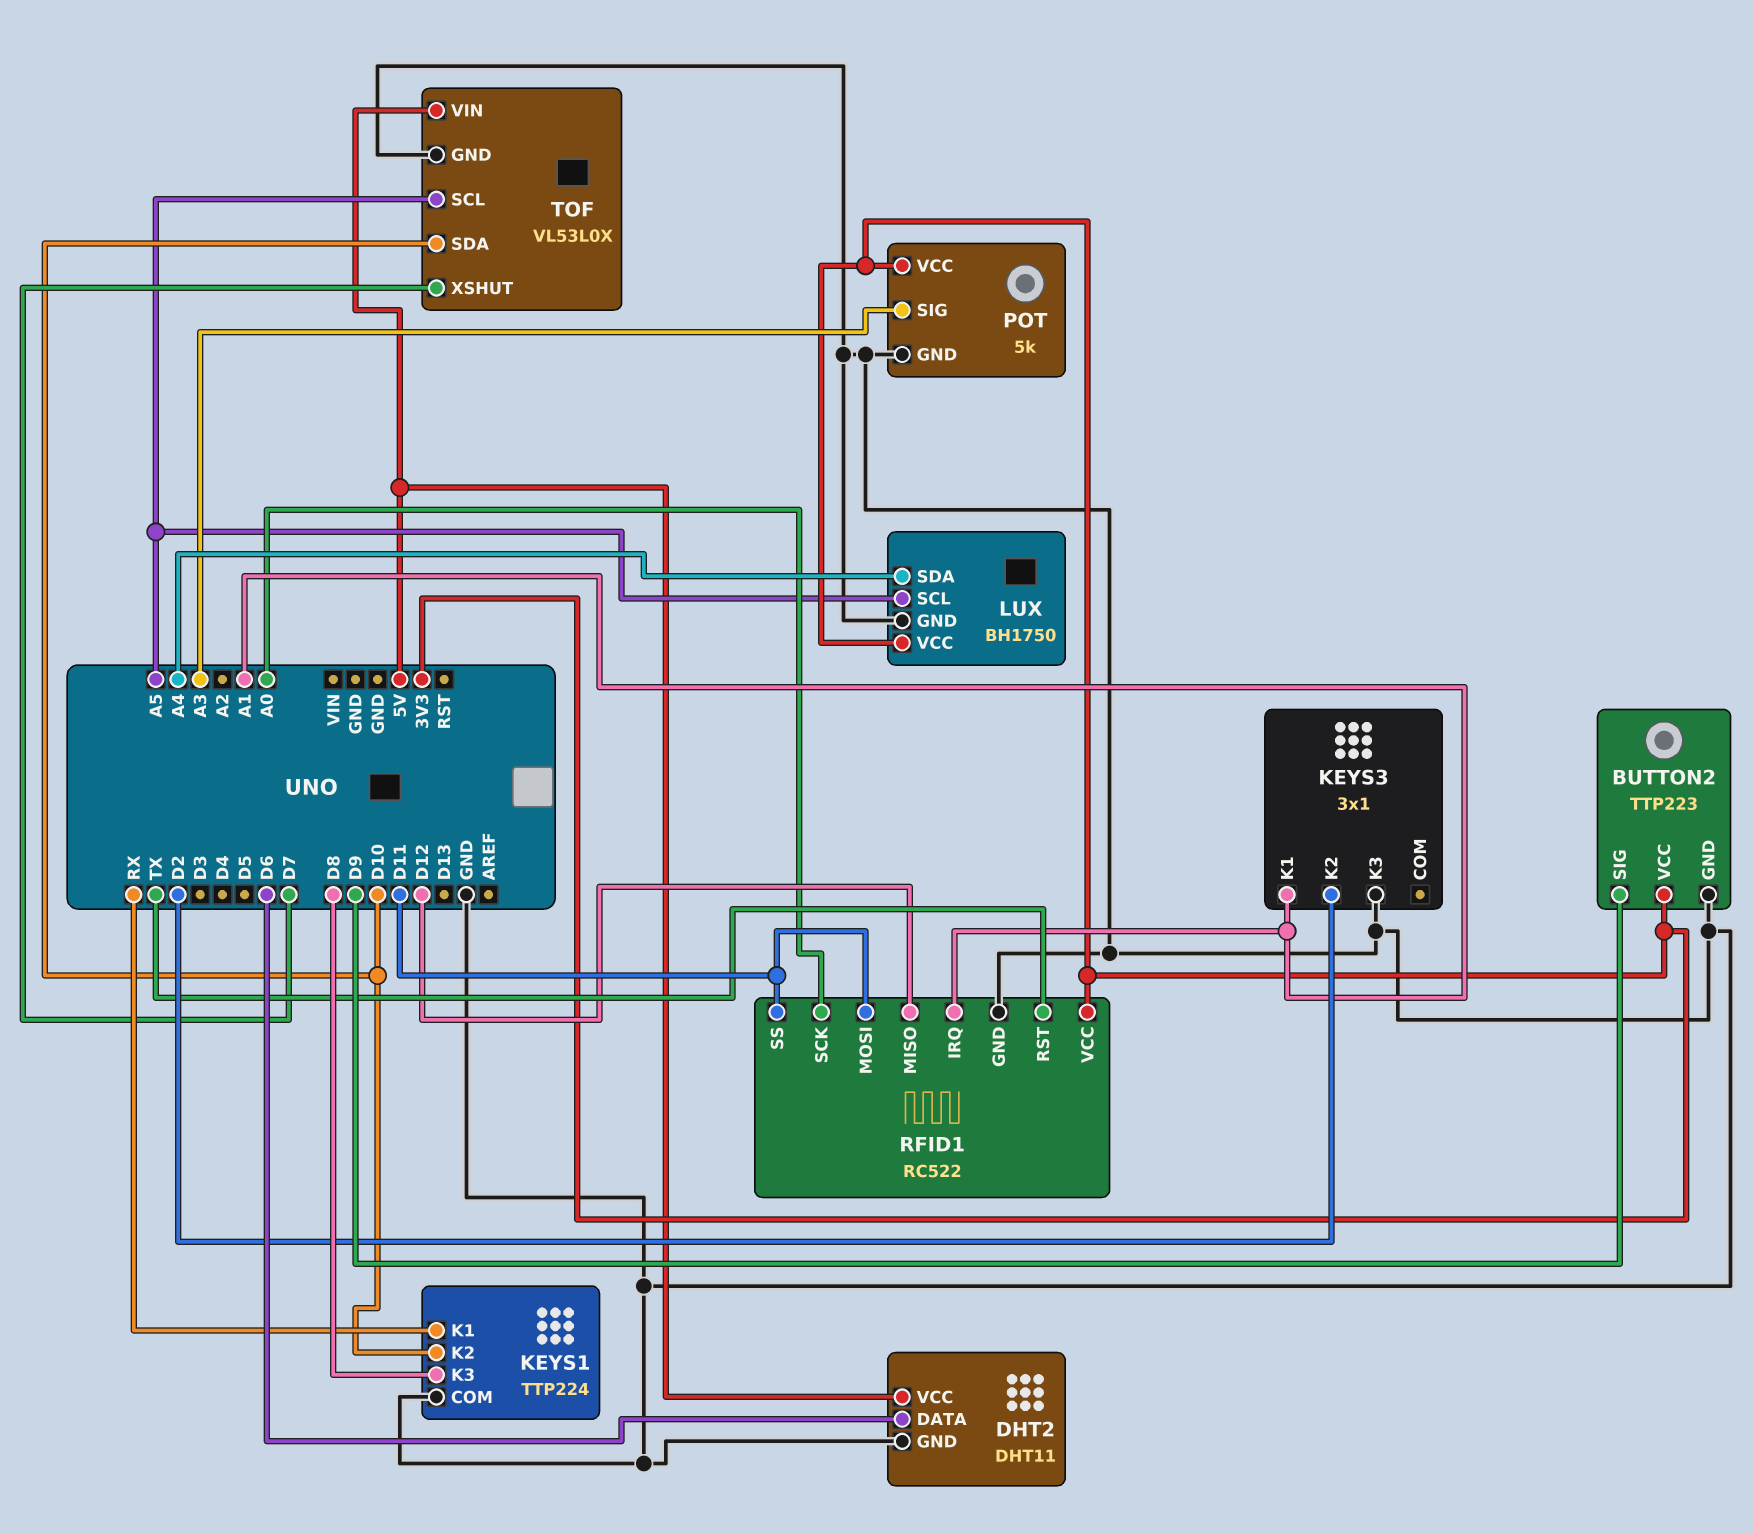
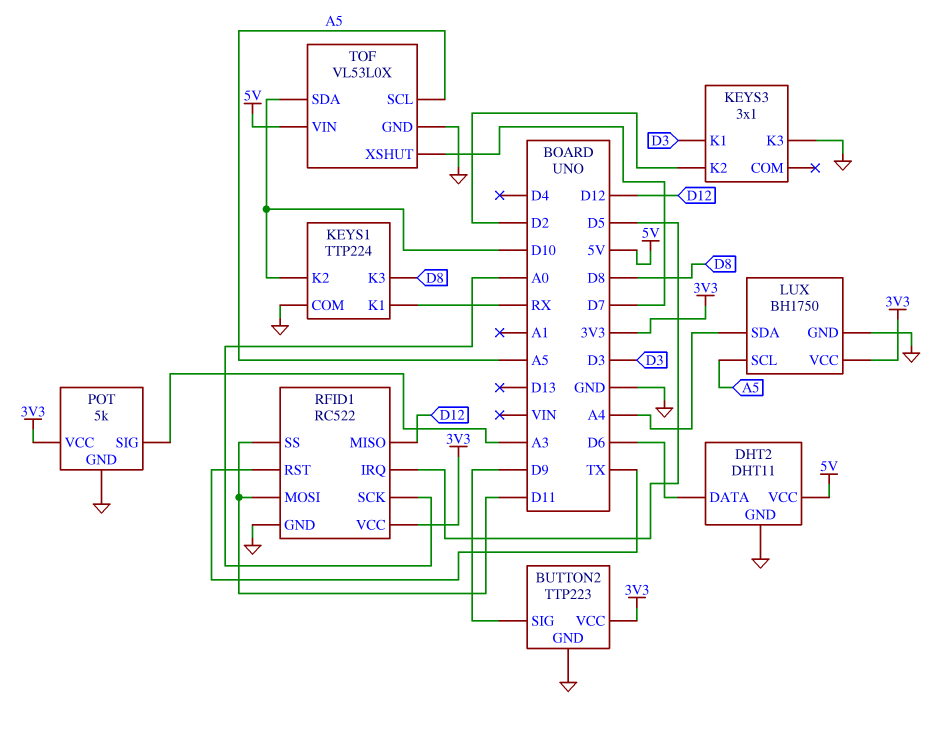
KEYS3 pin K1: A1 -> D3
RFID1 pin IRQ: A1 -> D5

